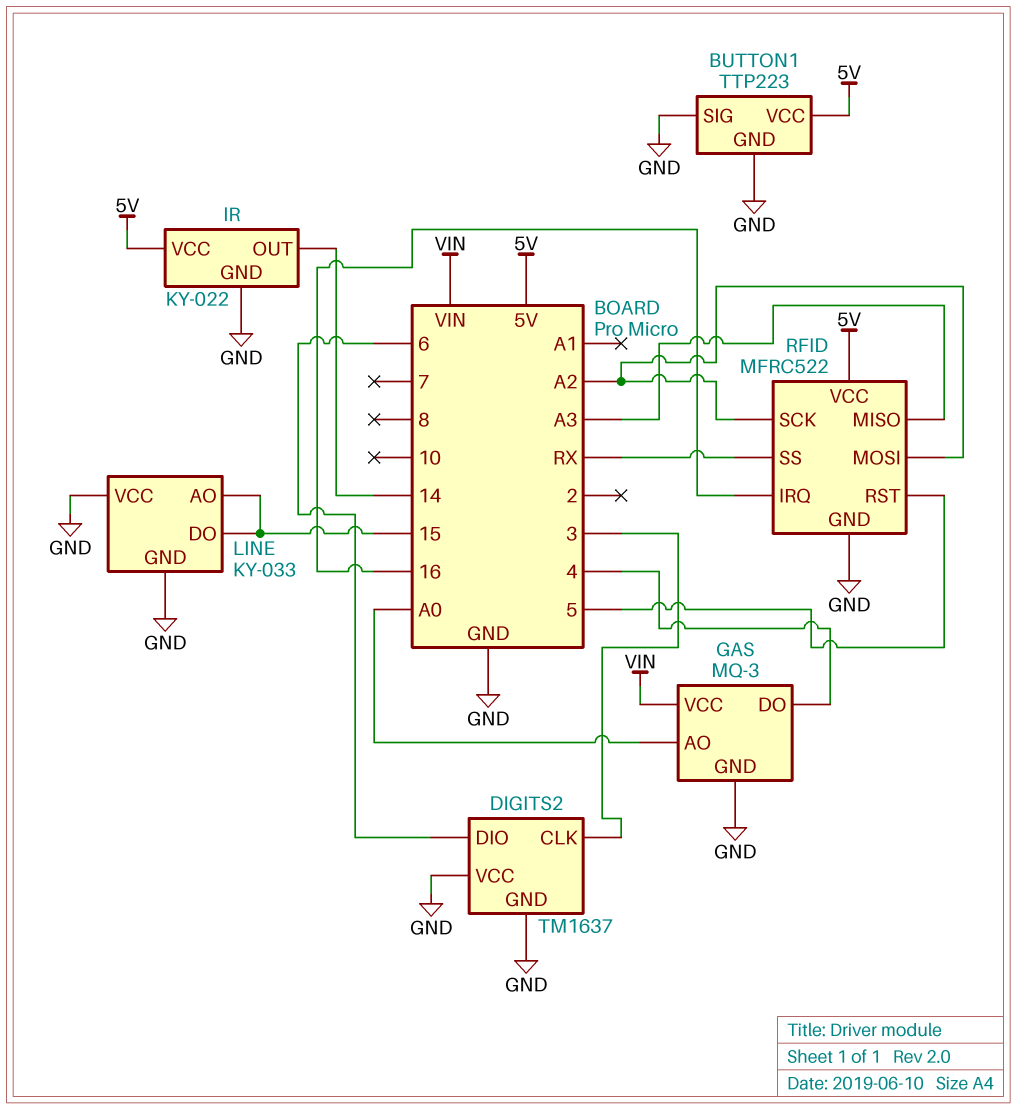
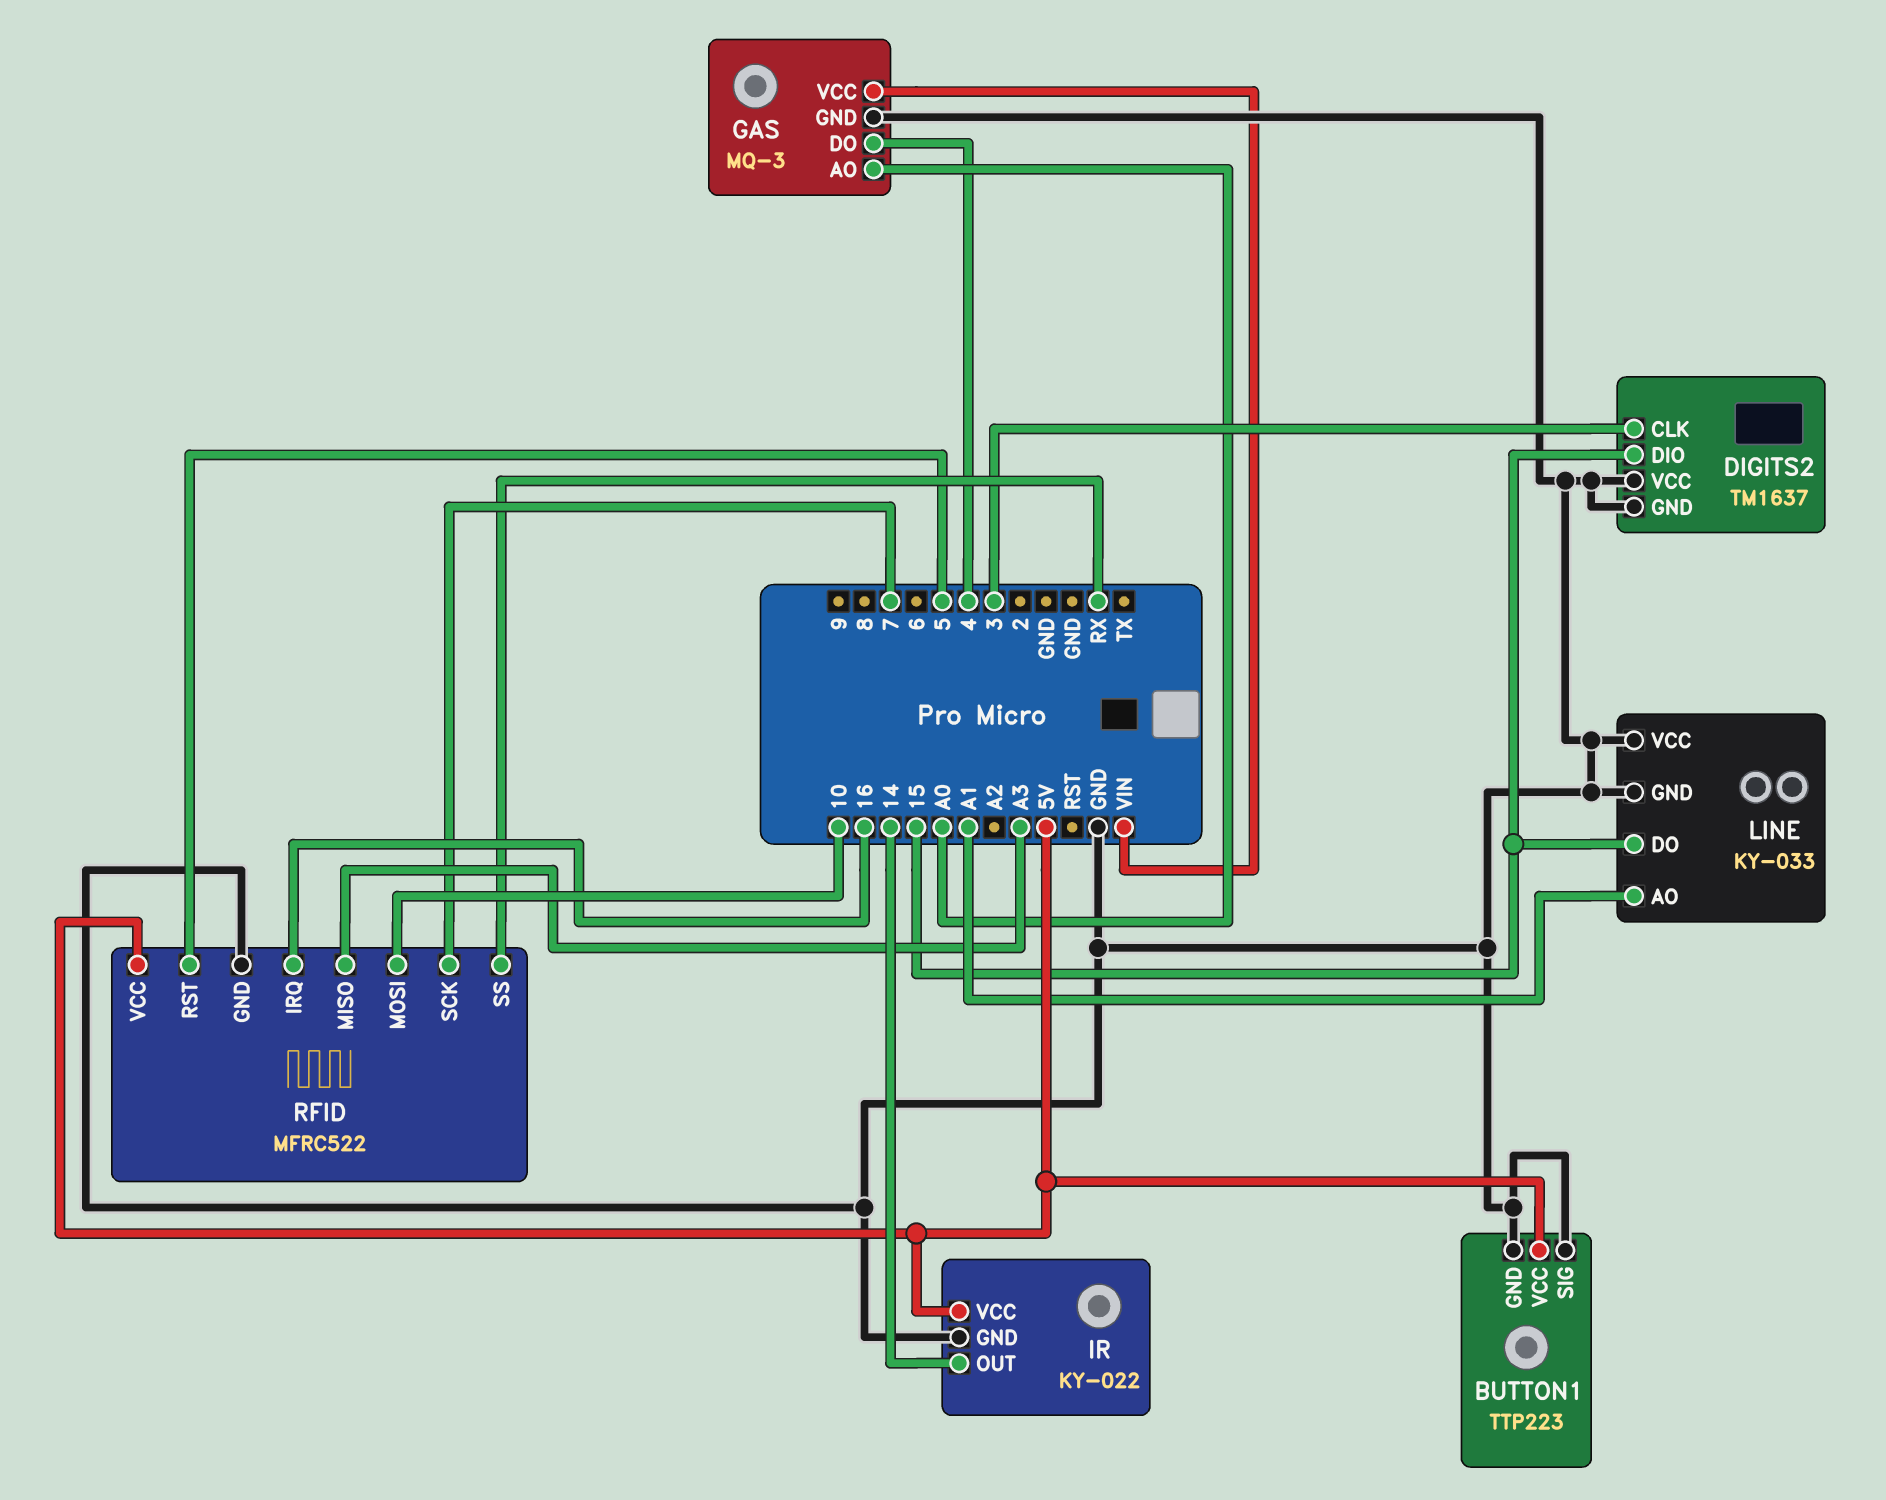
DIGITS2 pin DIO: 6 -> 15
LINE pin AO: 15 -> A1
RFID pin MOSI: A2 -> 10
RFID pin SCK: A2 -> 7

